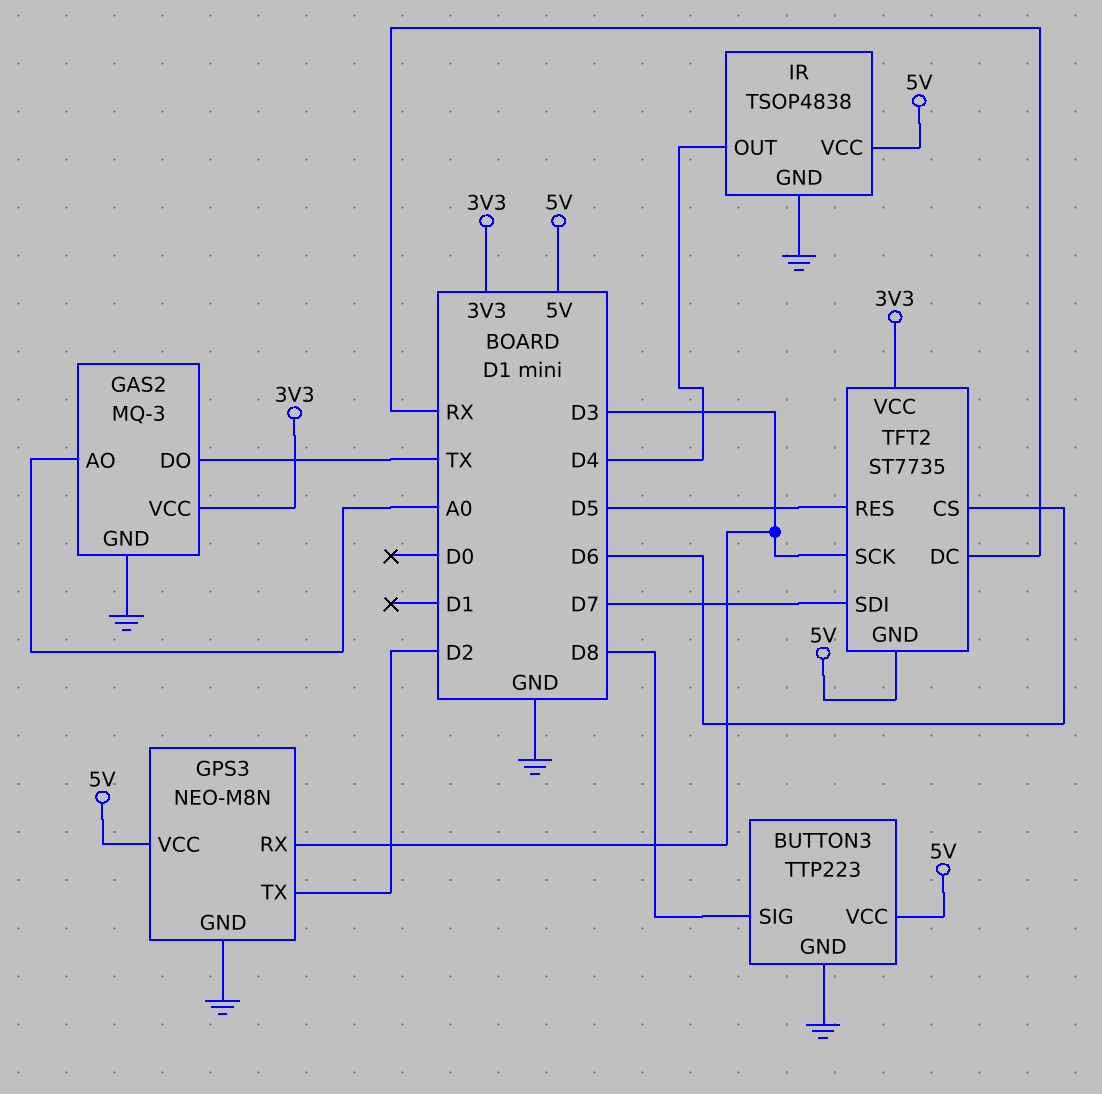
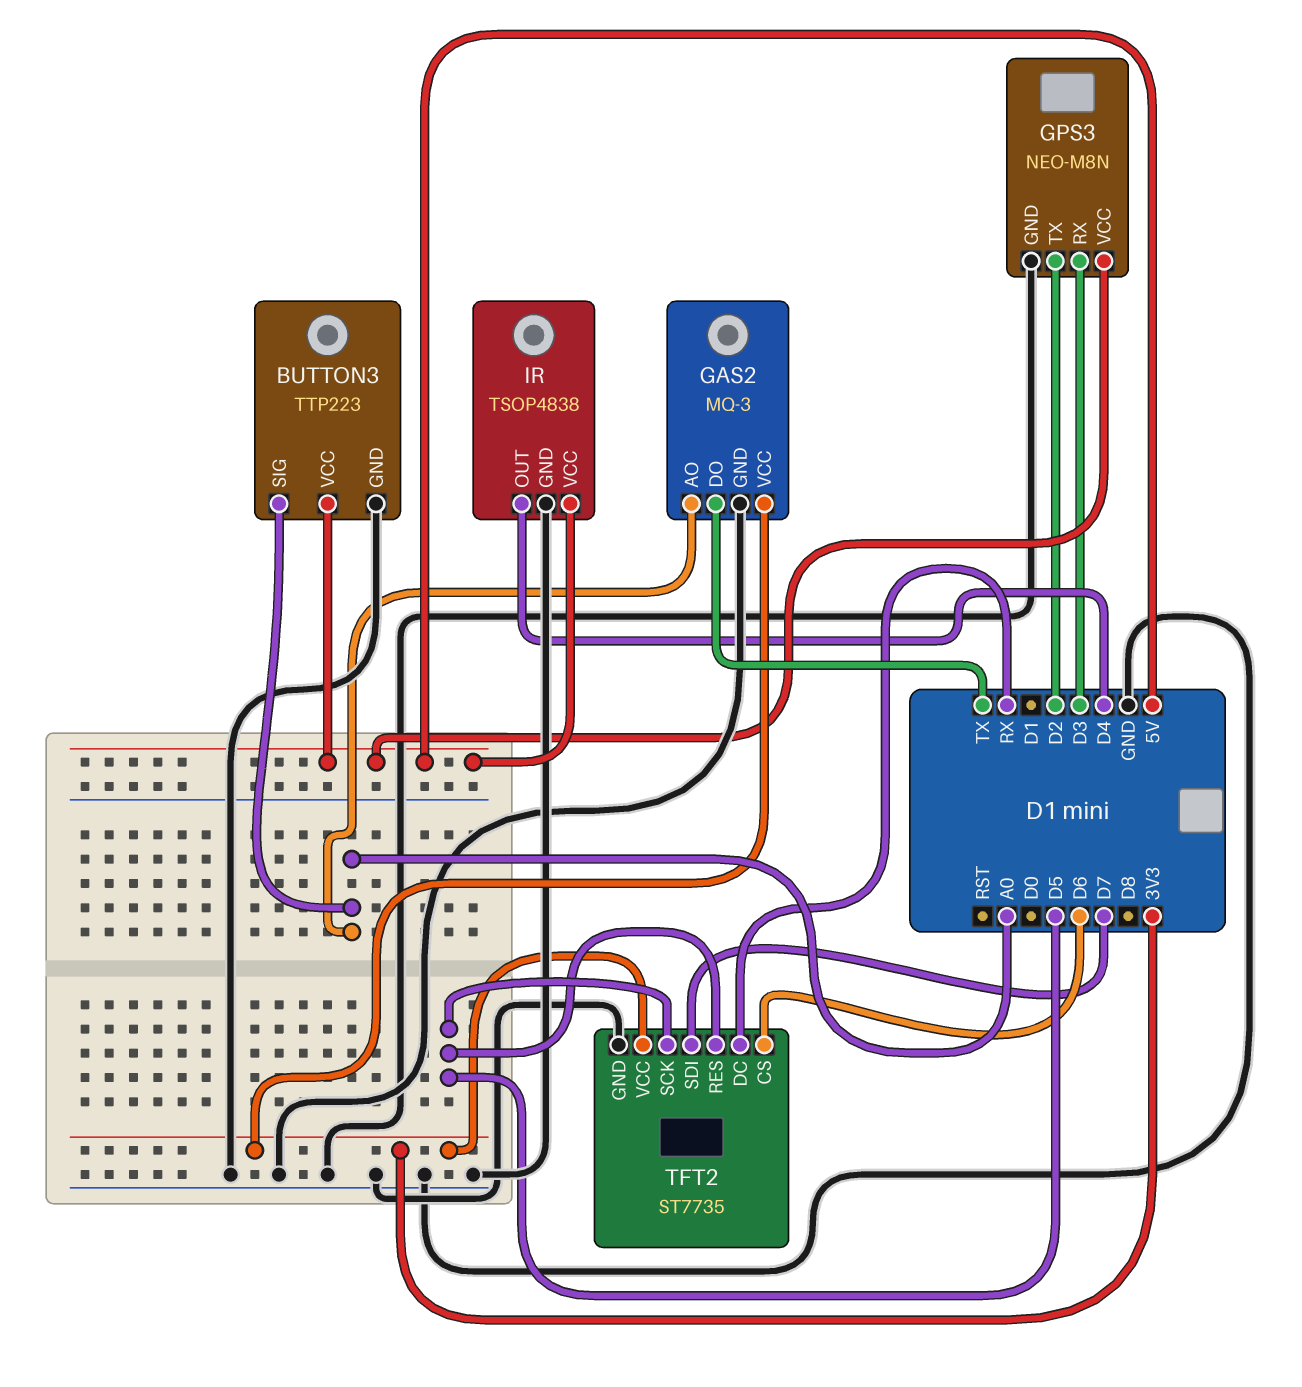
BUTTON3 pin SIG: D8 -> A0
TFT2 pin GND: 5V -> GND
TFT2 pin SCK: D3 -> D5

